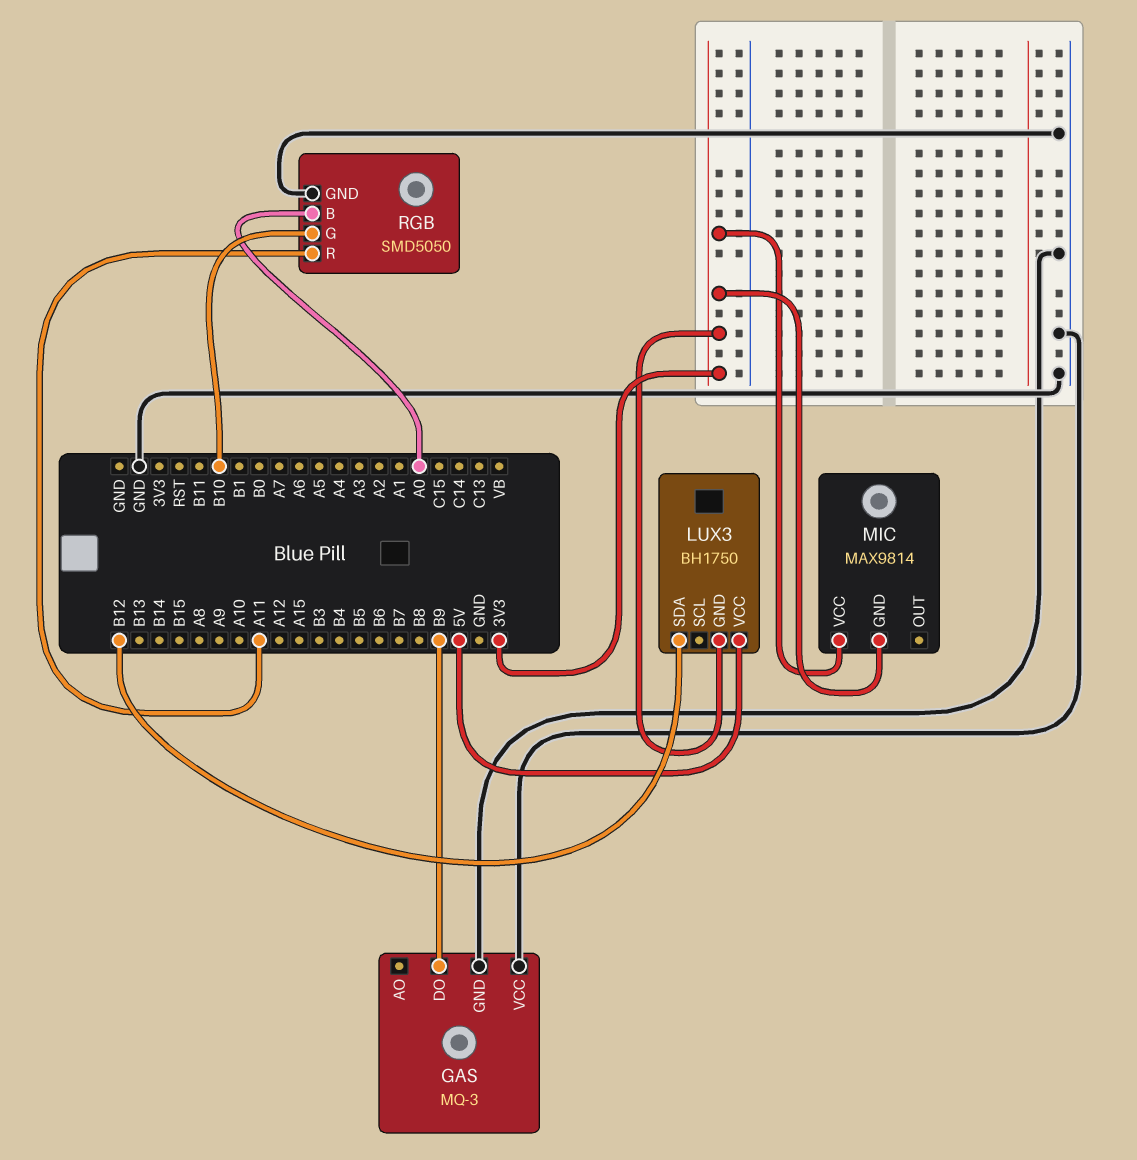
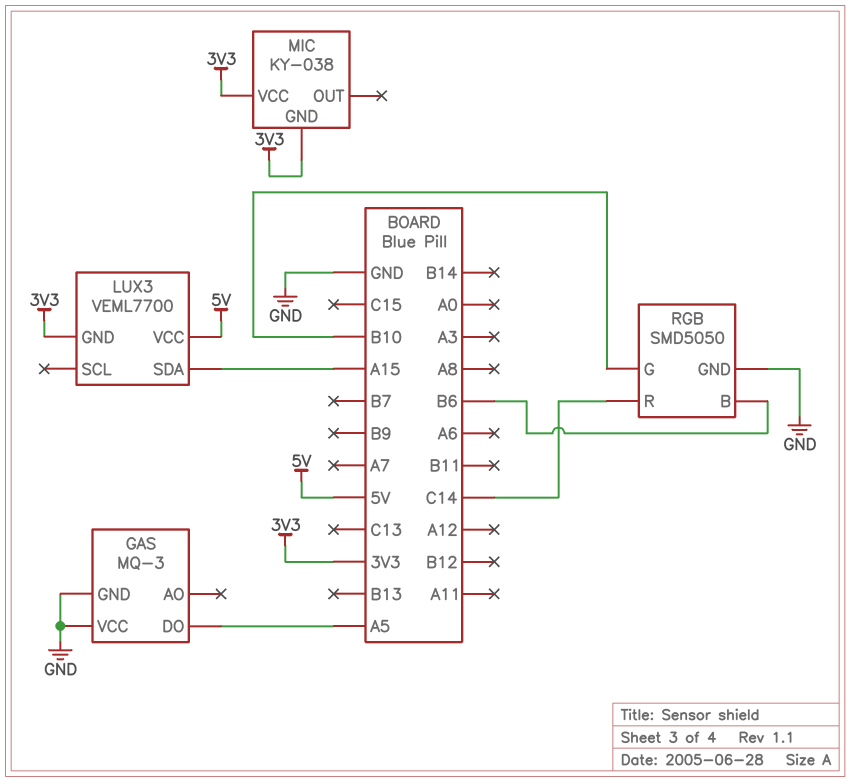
GAS pin DO: B9 -> A5
LUX3: BH1750 -> VEML7700
LUX3 pin SDA: B12 -> A15
MIC: MAX9814 -> KY-038
RGB pin B: A0 -> B6
RGB pin R: A11 -> C14

